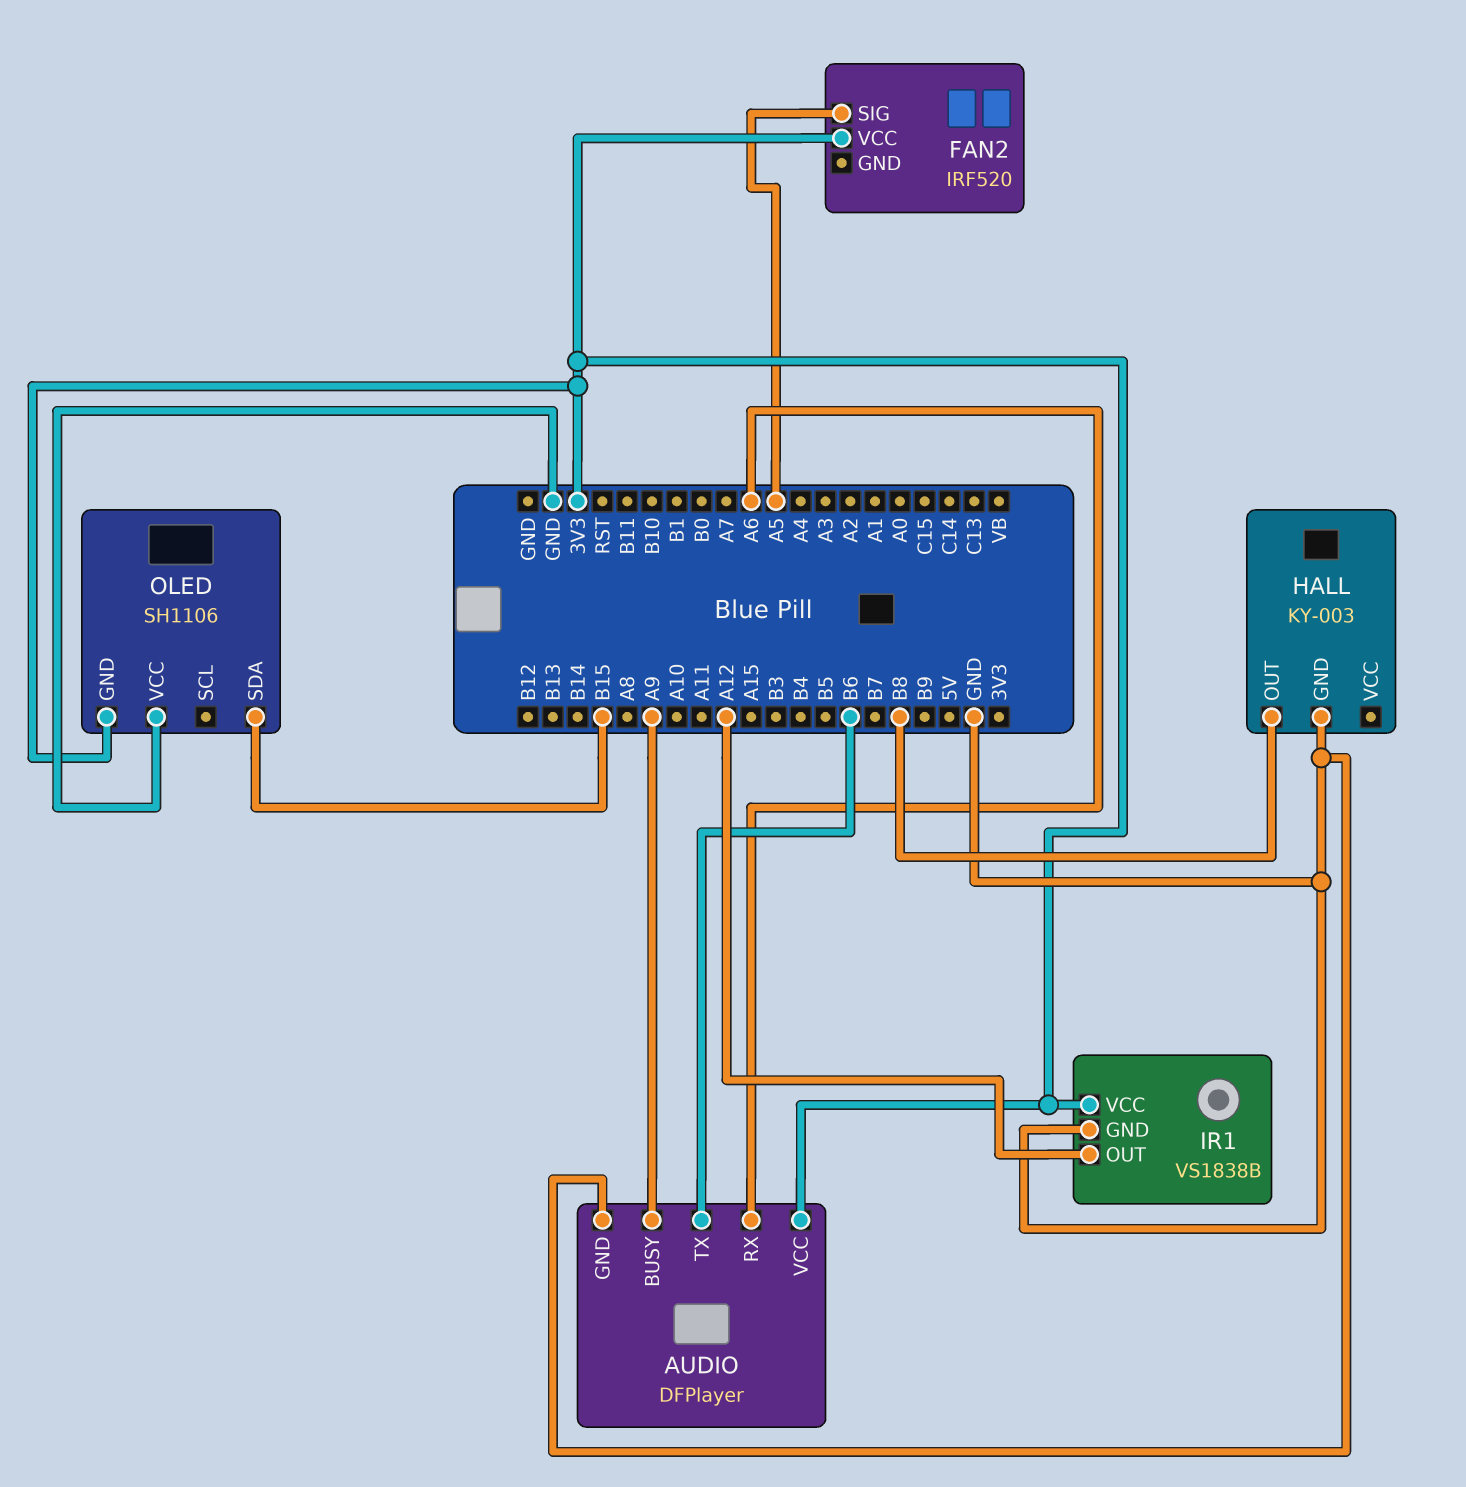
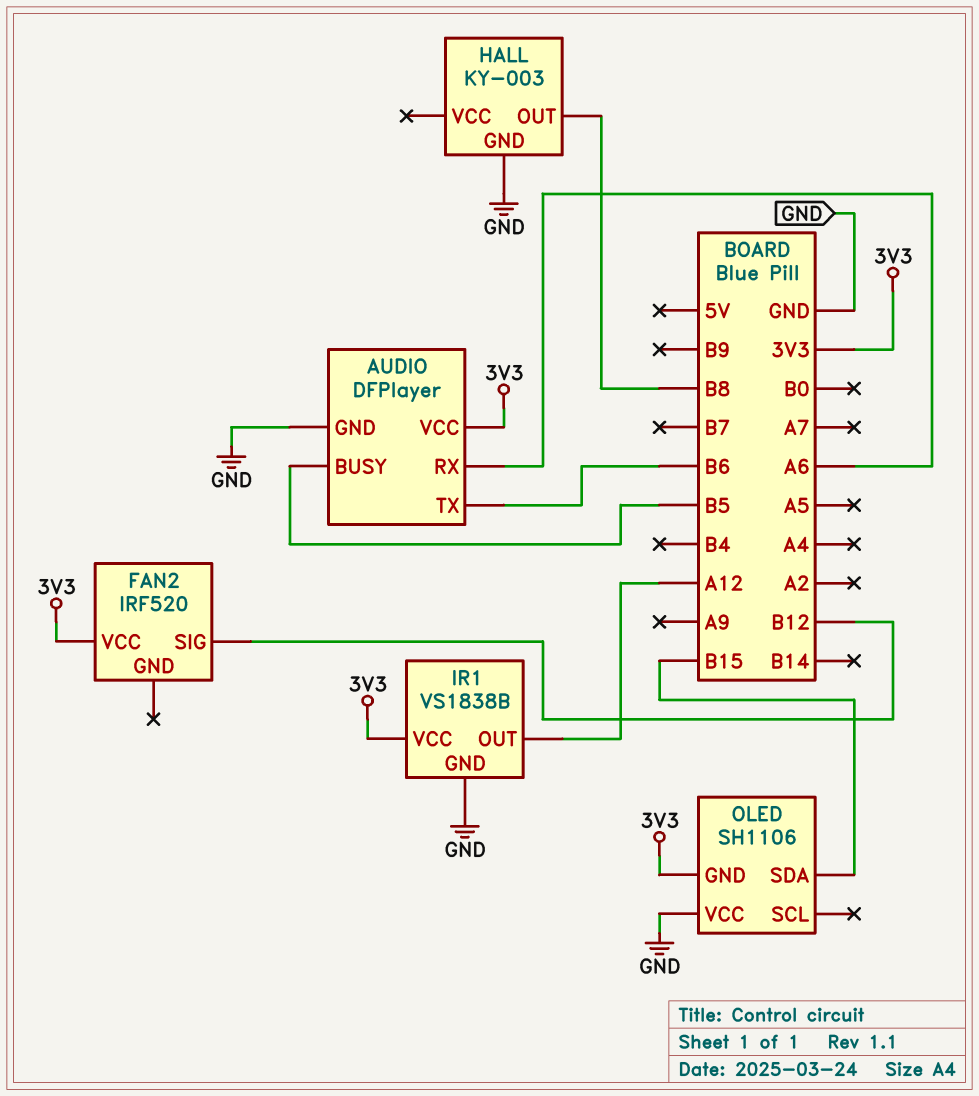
AUDIO pin BUSY: A9 -> B5
FAN2 pin SIG: A5 -> B12

